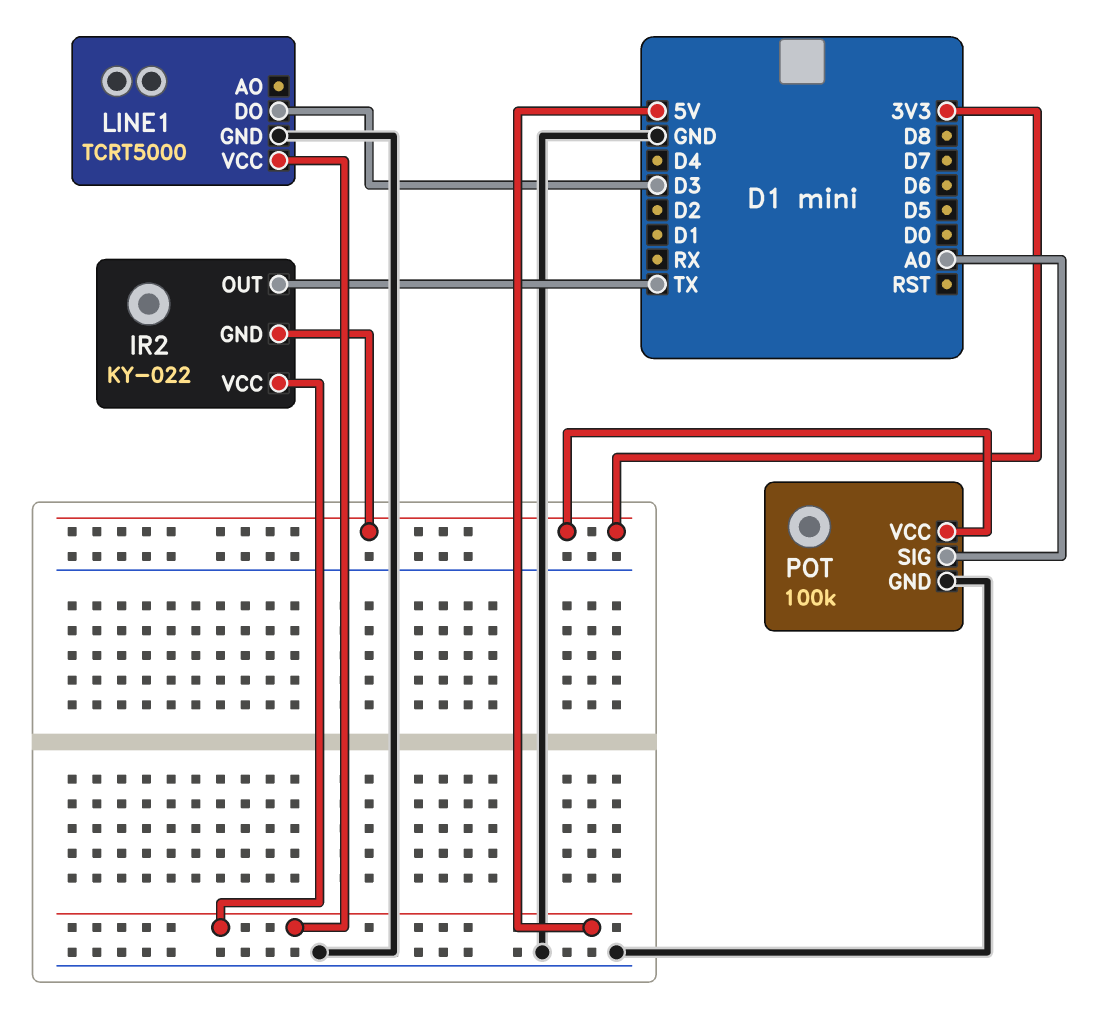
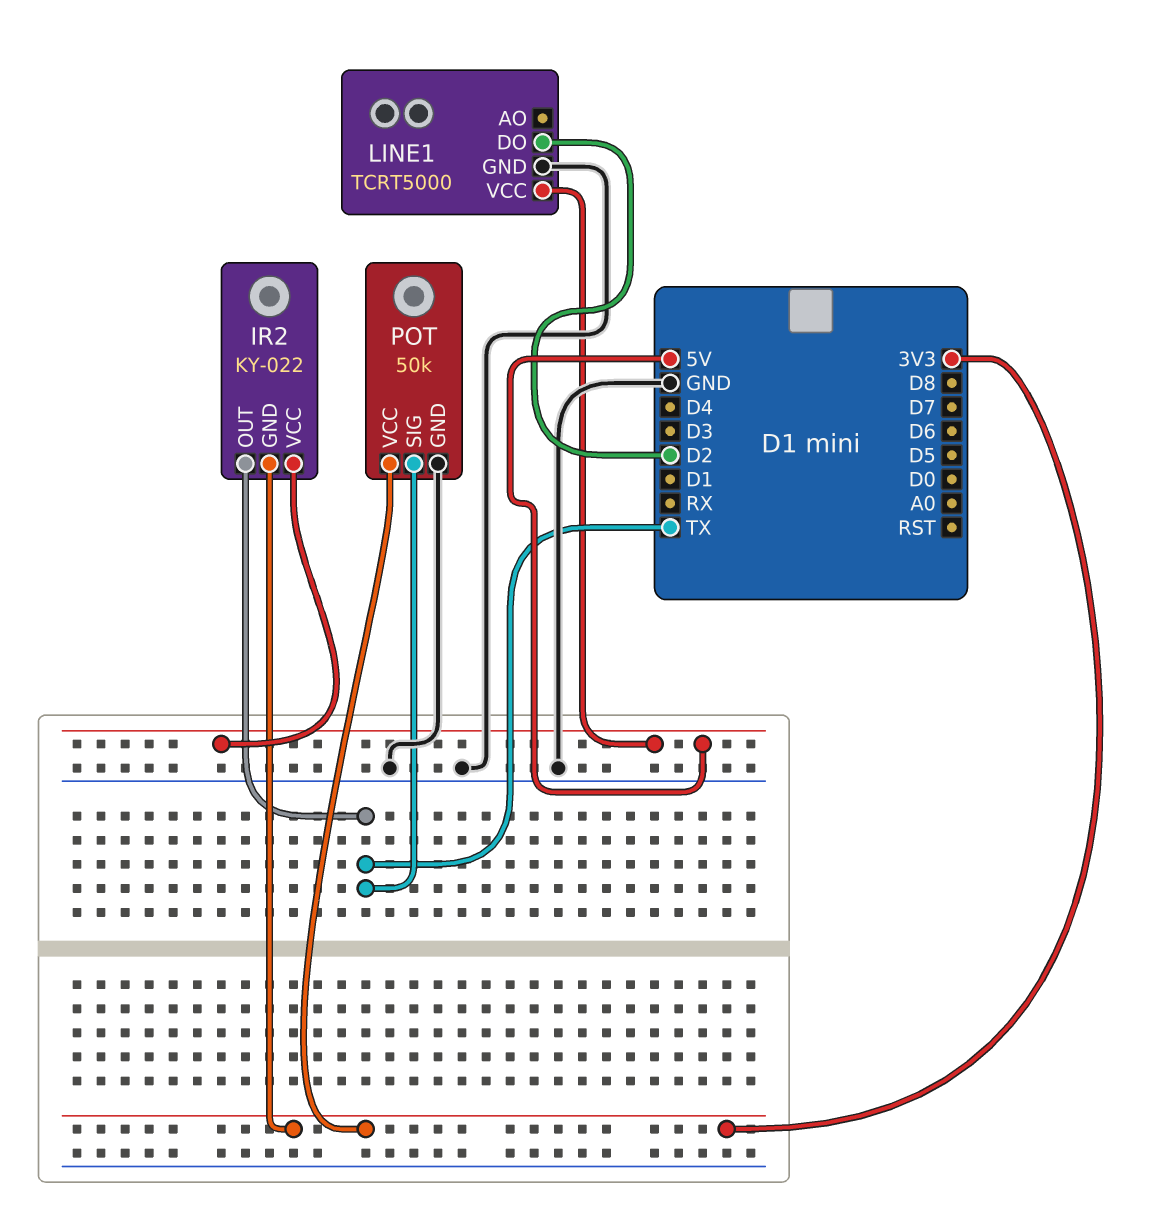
LINE1 pin DO: D3 -> D2
POT: 100k -> 50k
POT pin SIG: A0 -> TX

